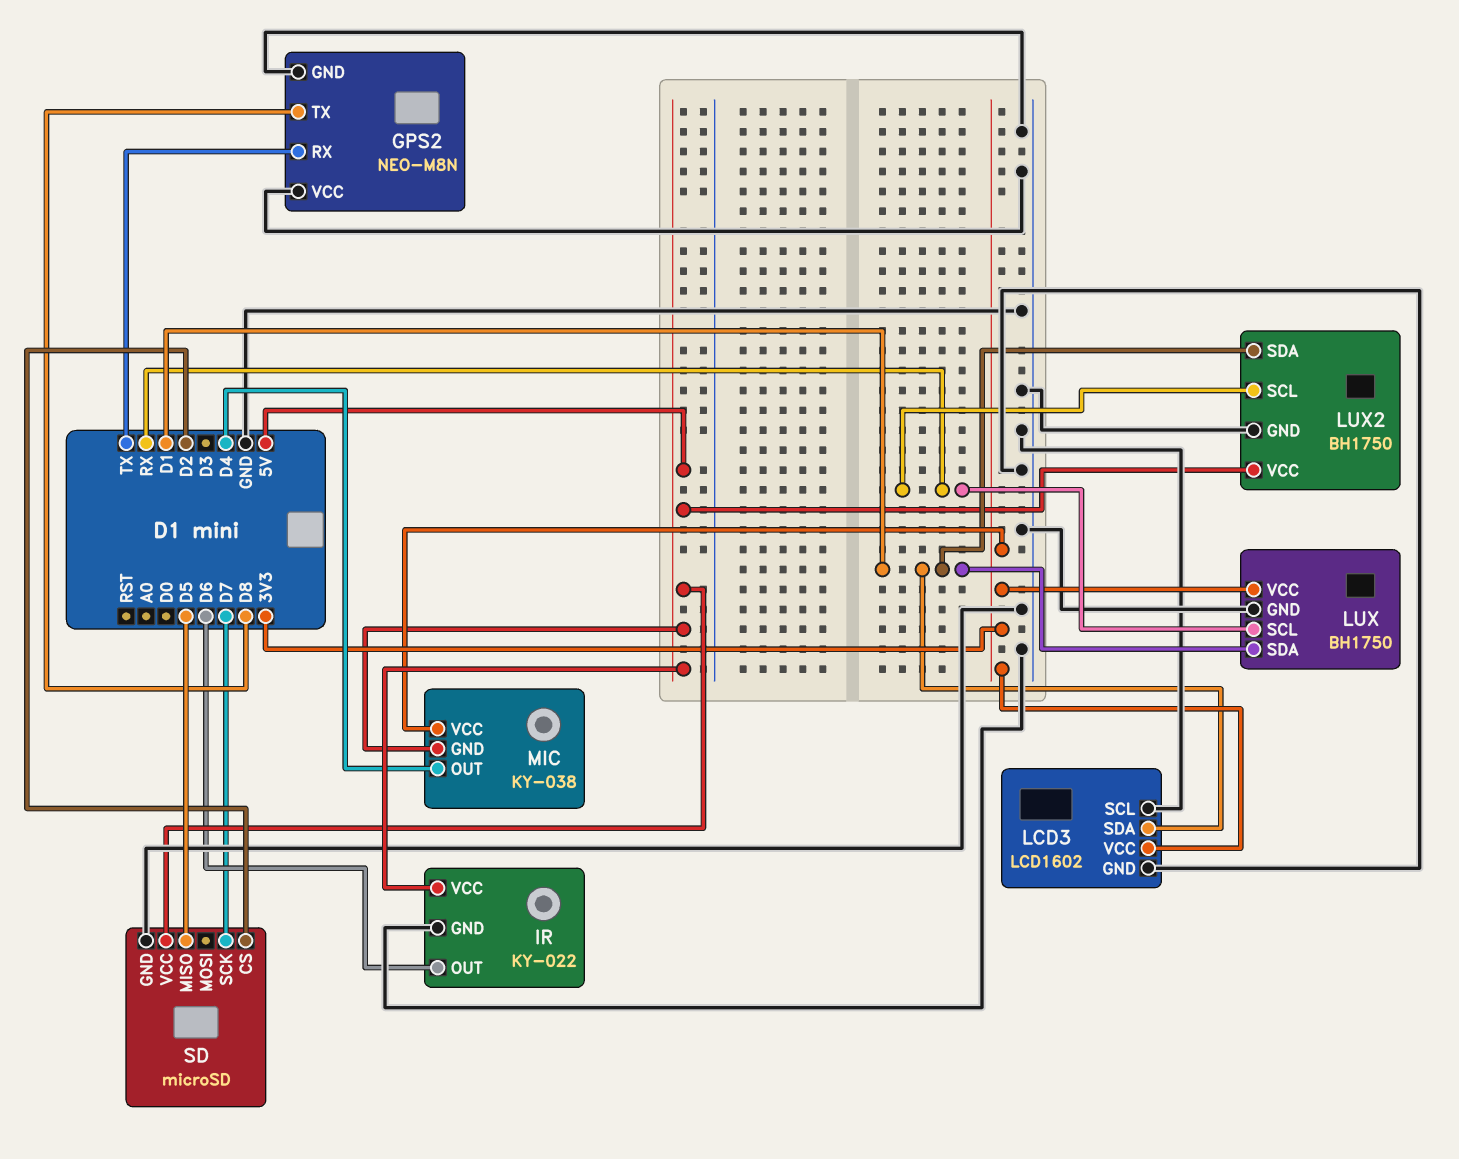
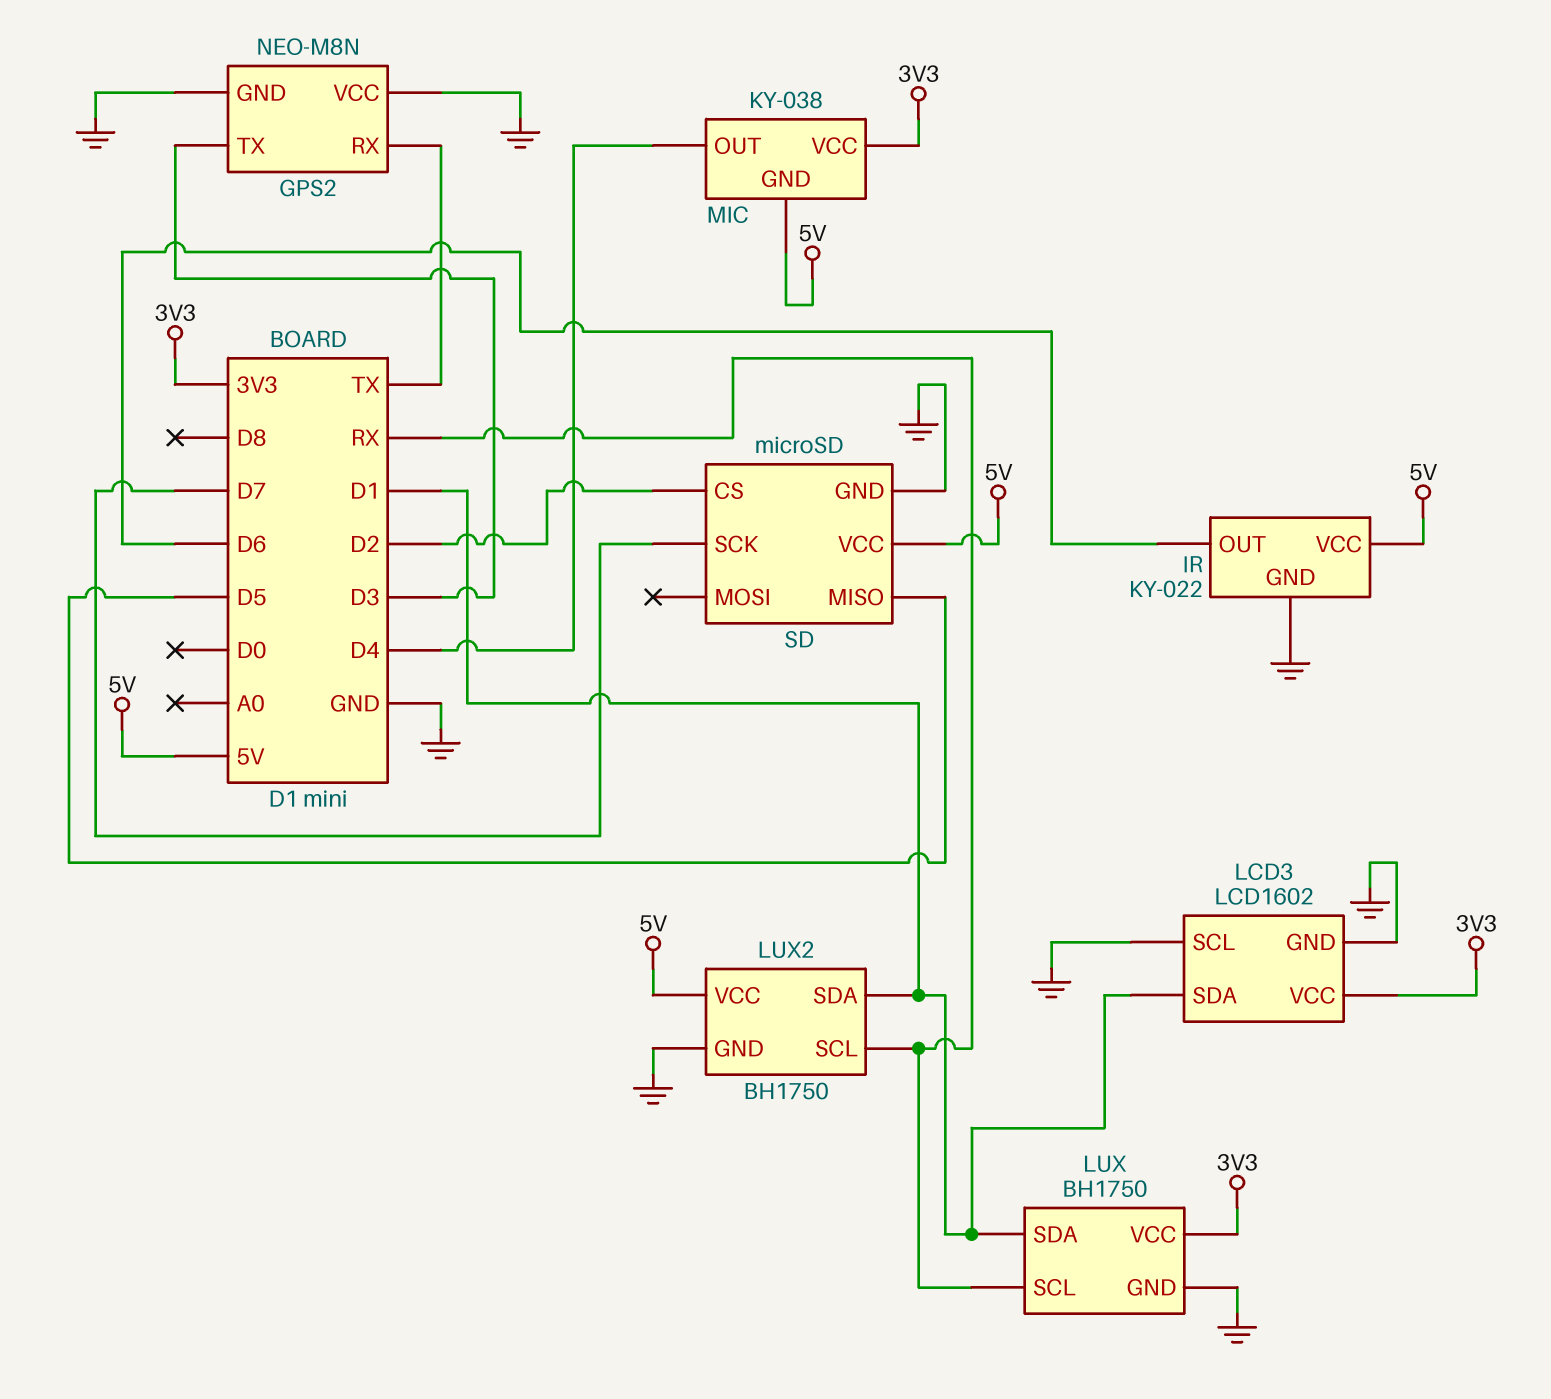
GPS2 pin TX: D8 -> D3

